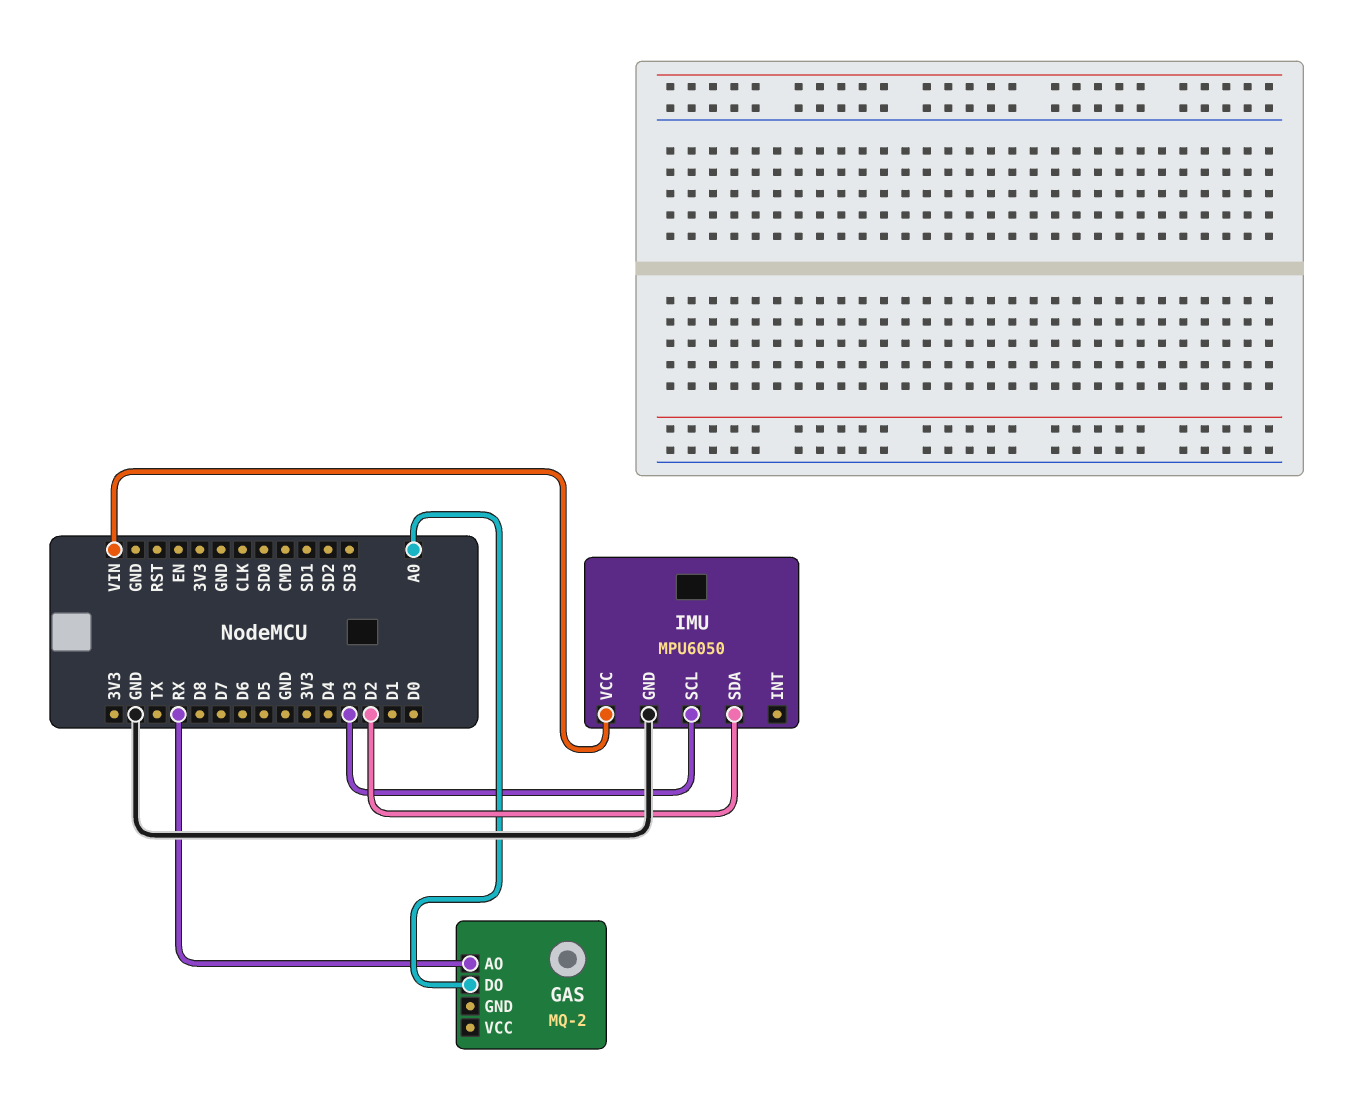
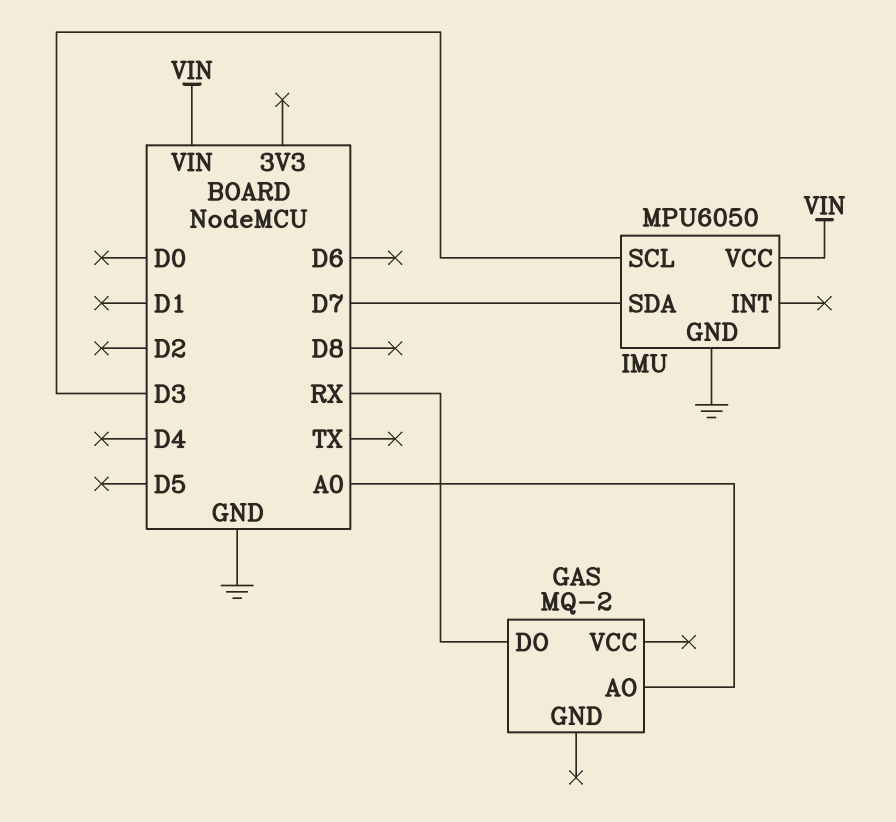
GAS pin AO: RX -> A0
GAS pin DO: A0 -> RX
IMU pin SDA: D2 -> D7

